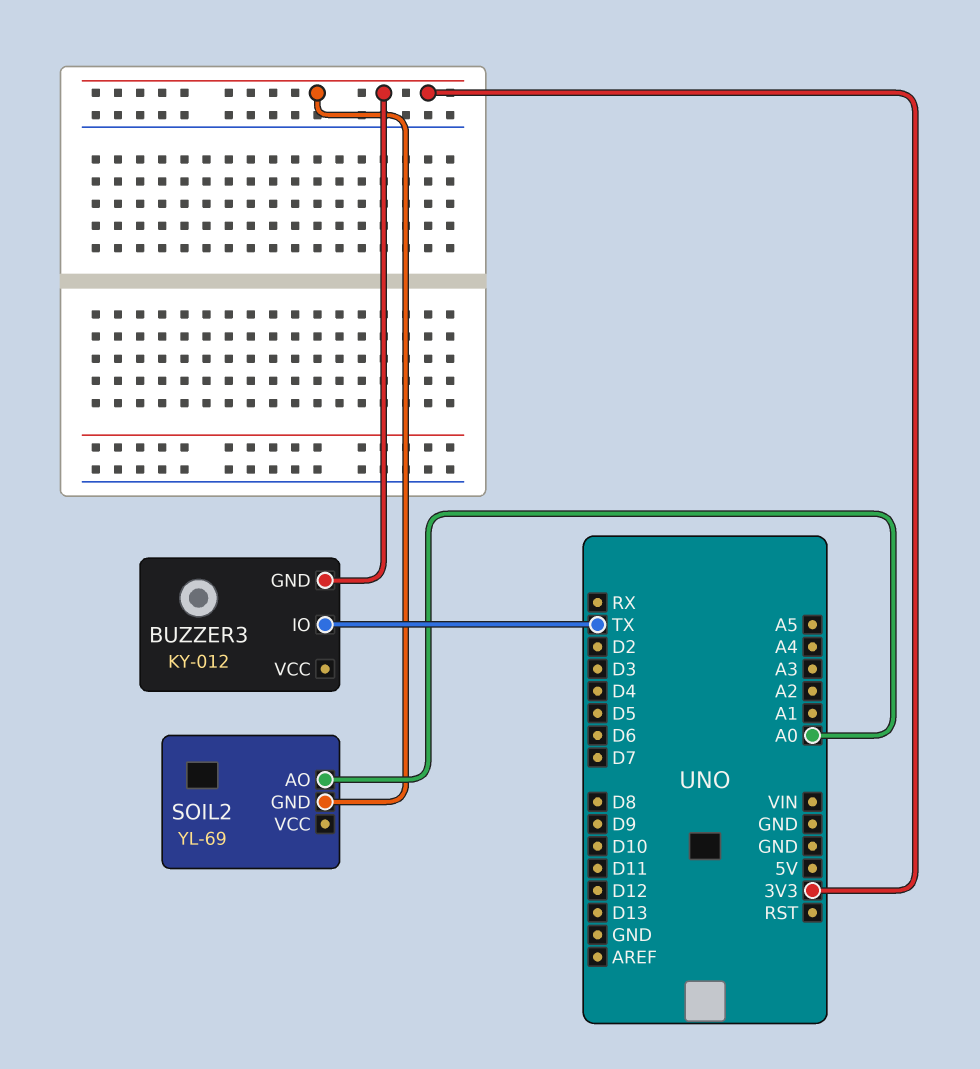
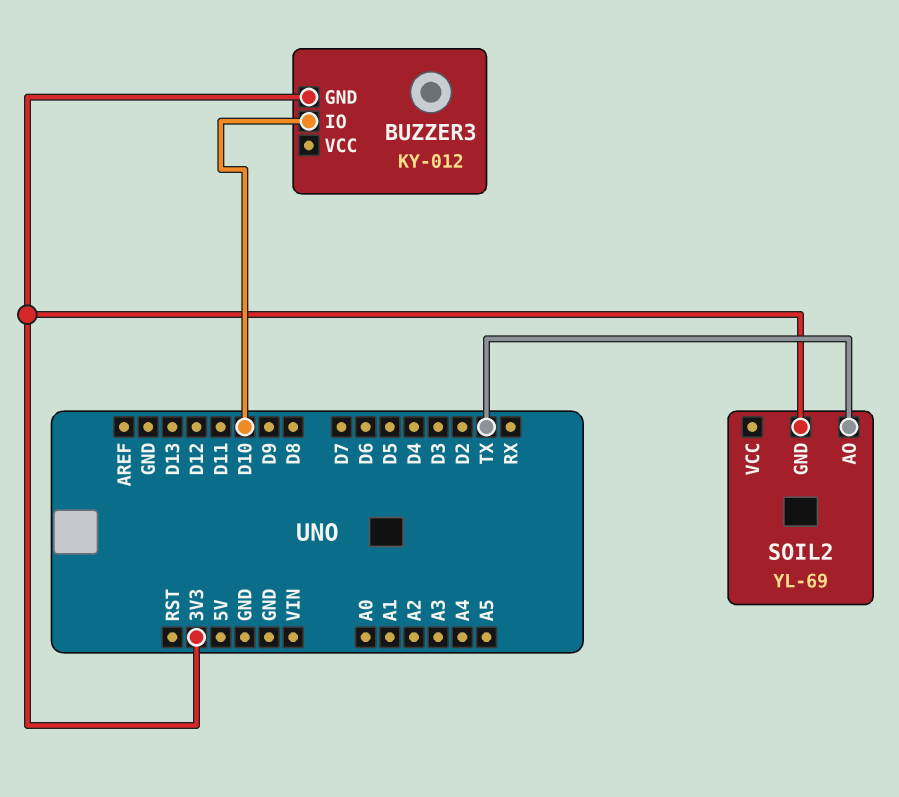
BUZZER3 pin IO: TX -> D10
SOIL2 pin AO: A0 -> TX

